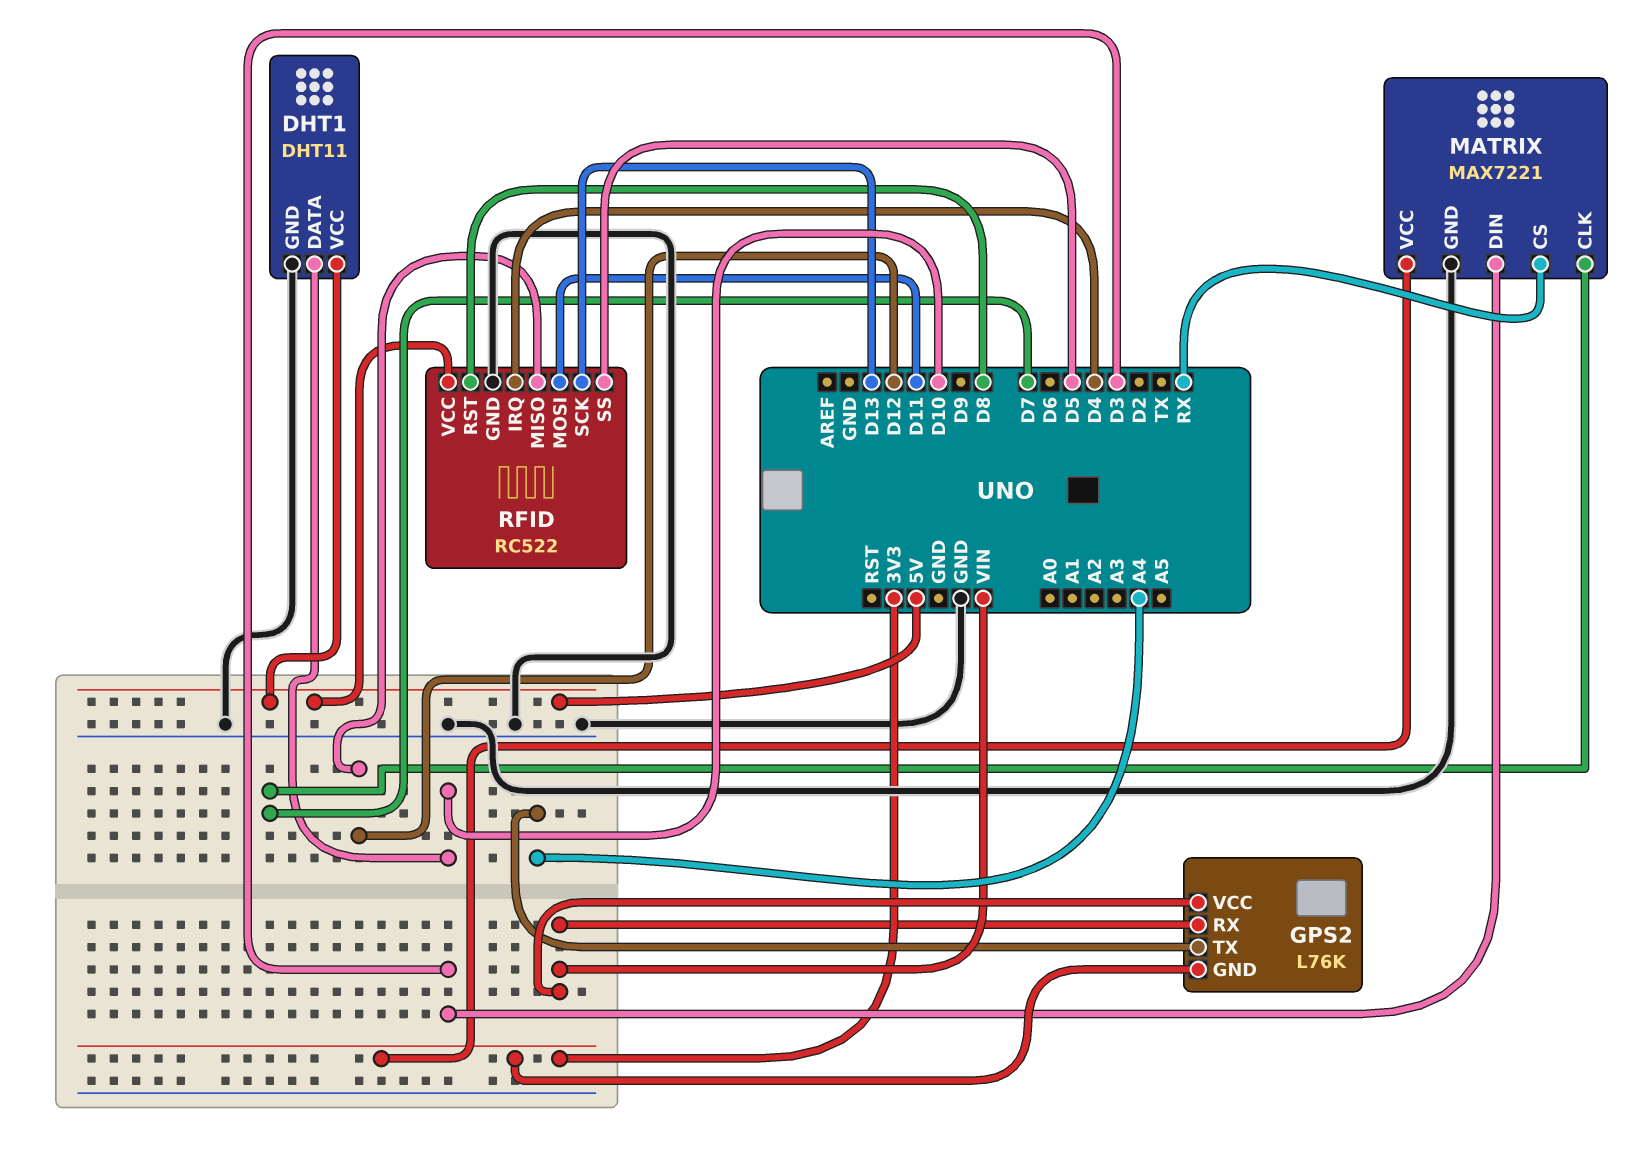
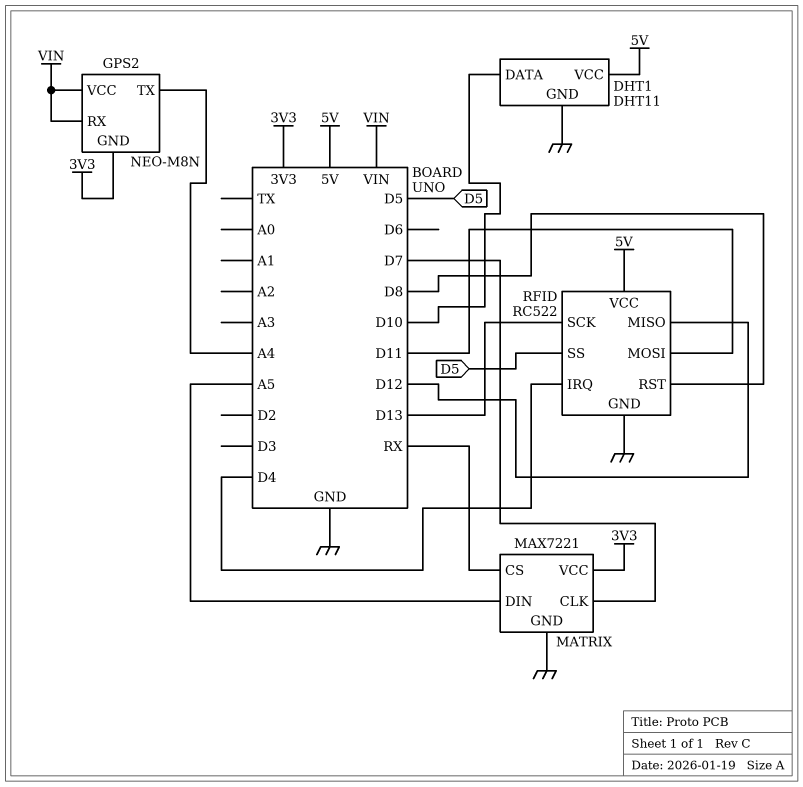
GPS2: L76K -> NEO-M8N
MATRIX pin DIN: D3 -> A5

